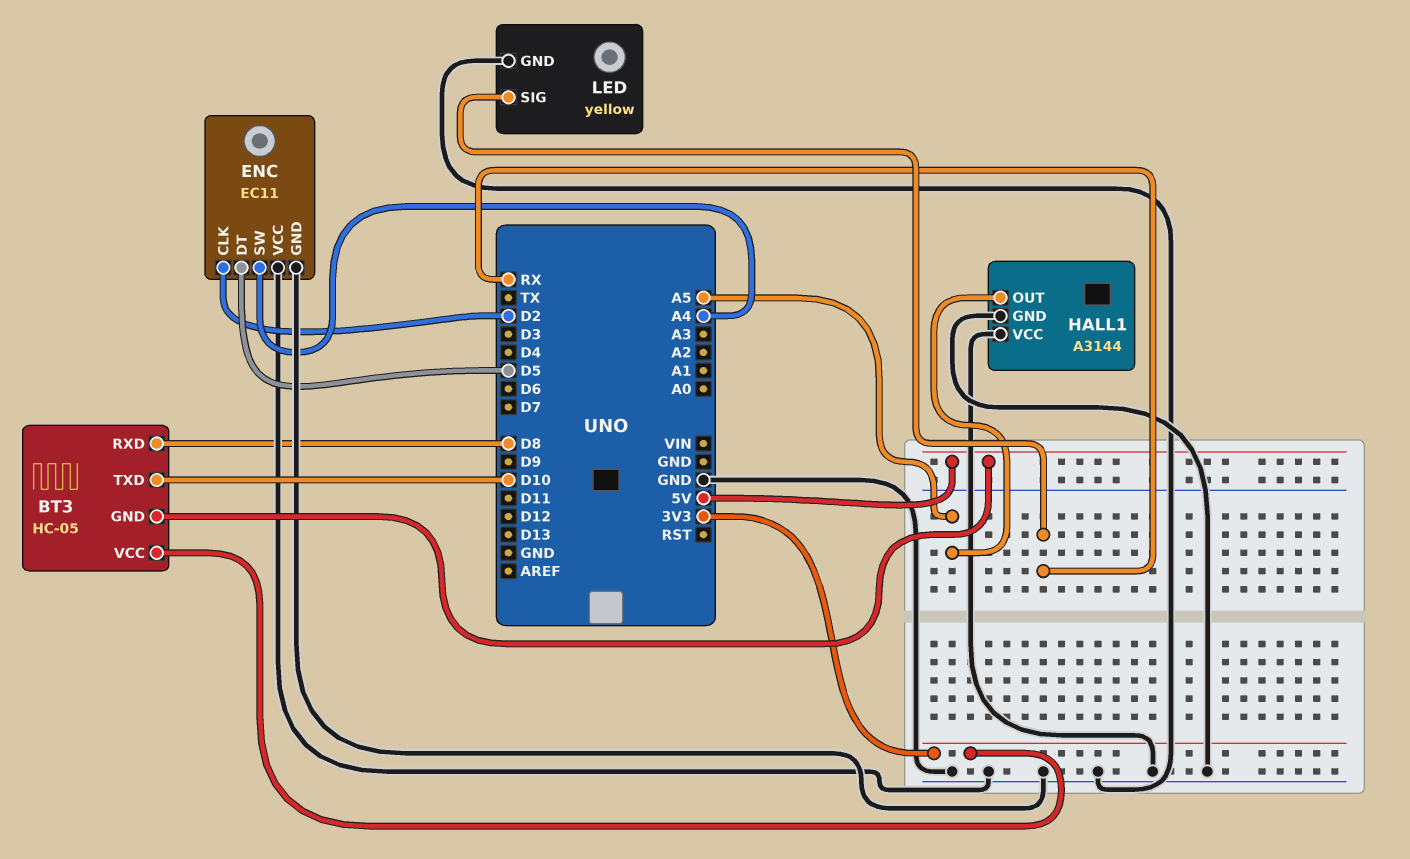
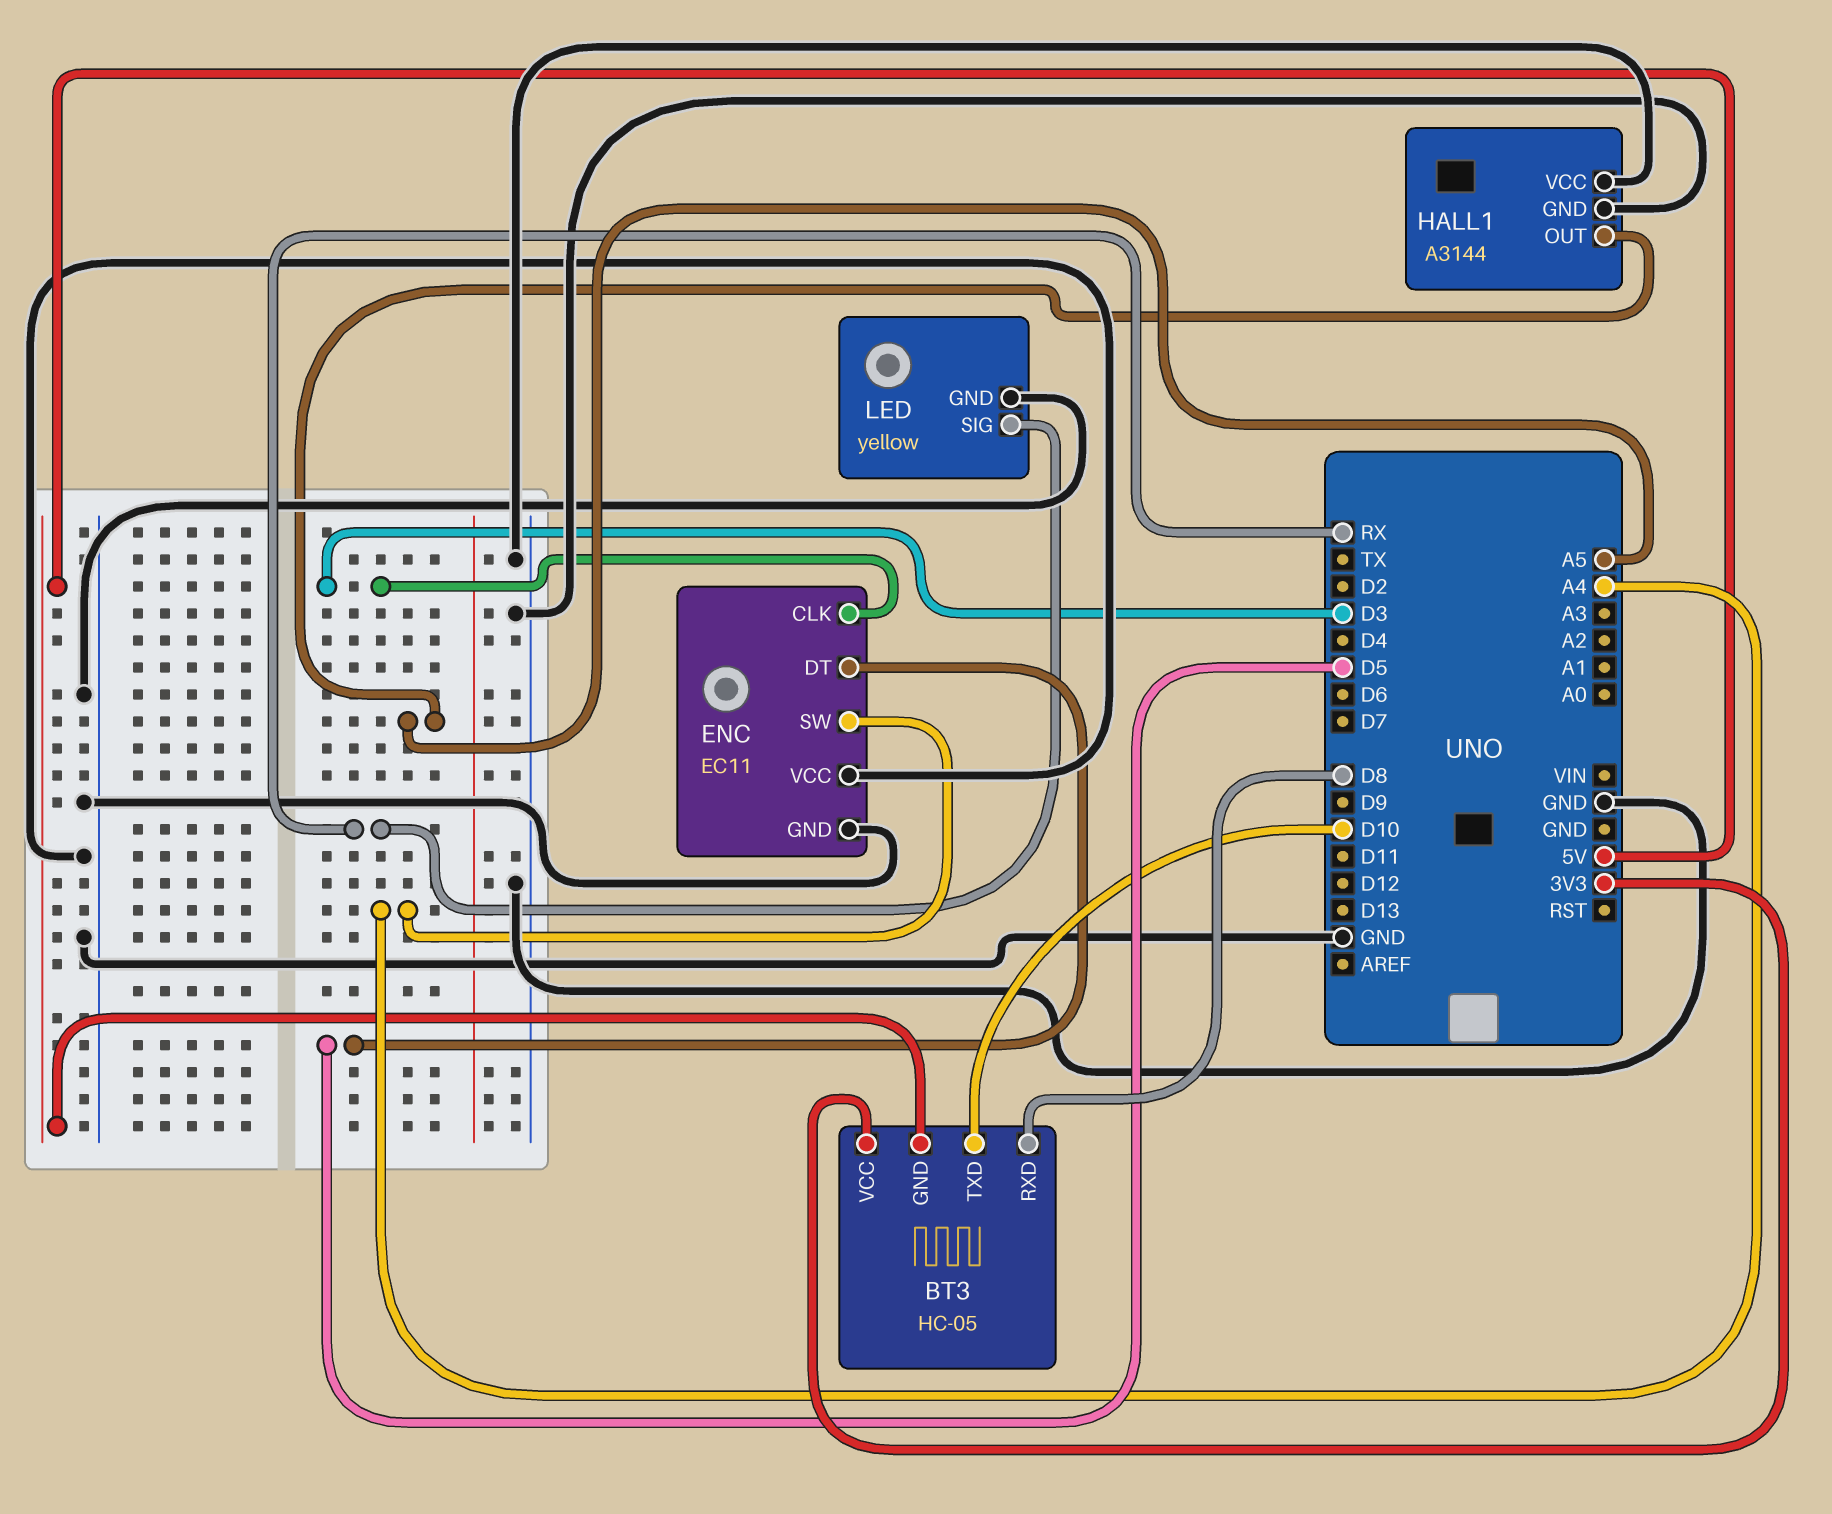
ENC pin CLK: D2 -> D3

